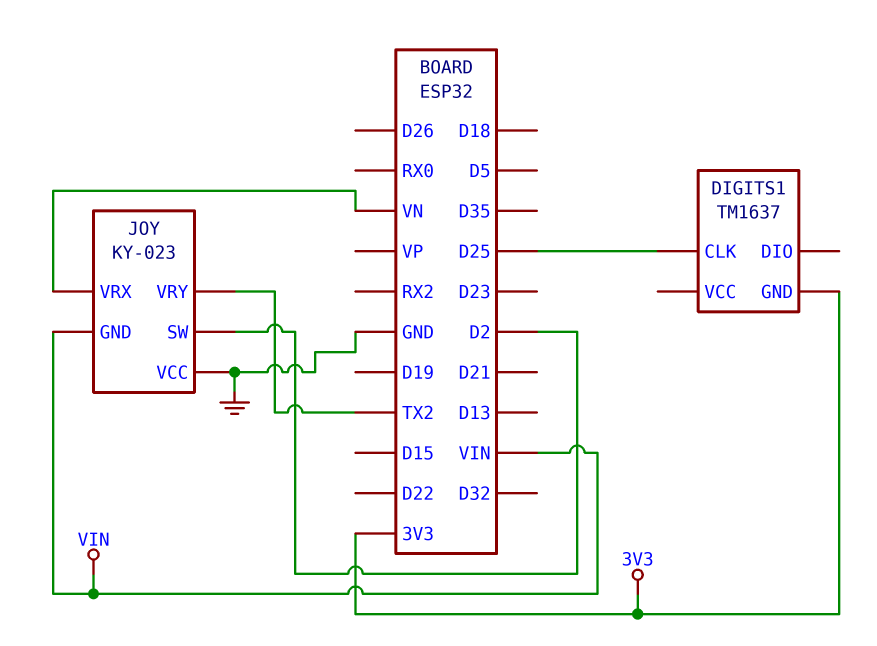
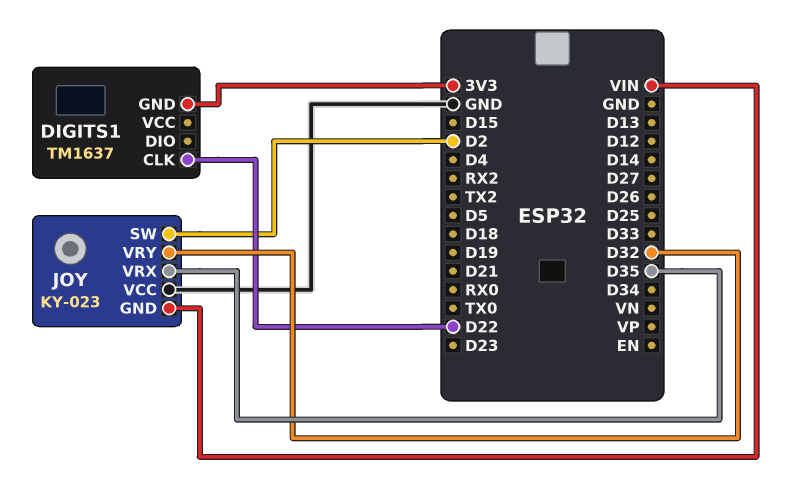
DIGITS1 pin CLK: D25 -> D22
JOY pin VRX: VN -> D35
JOY pin VRY: TX2 -> D32

